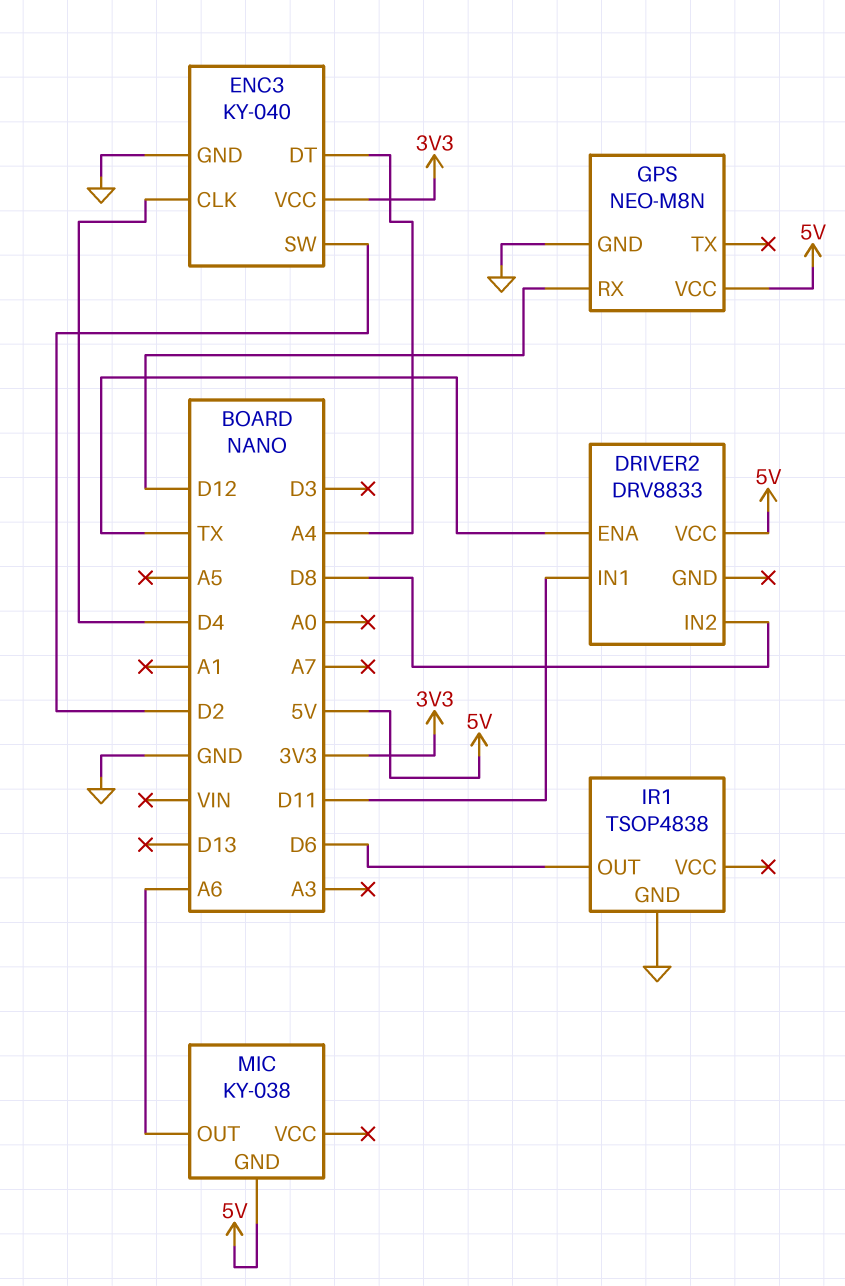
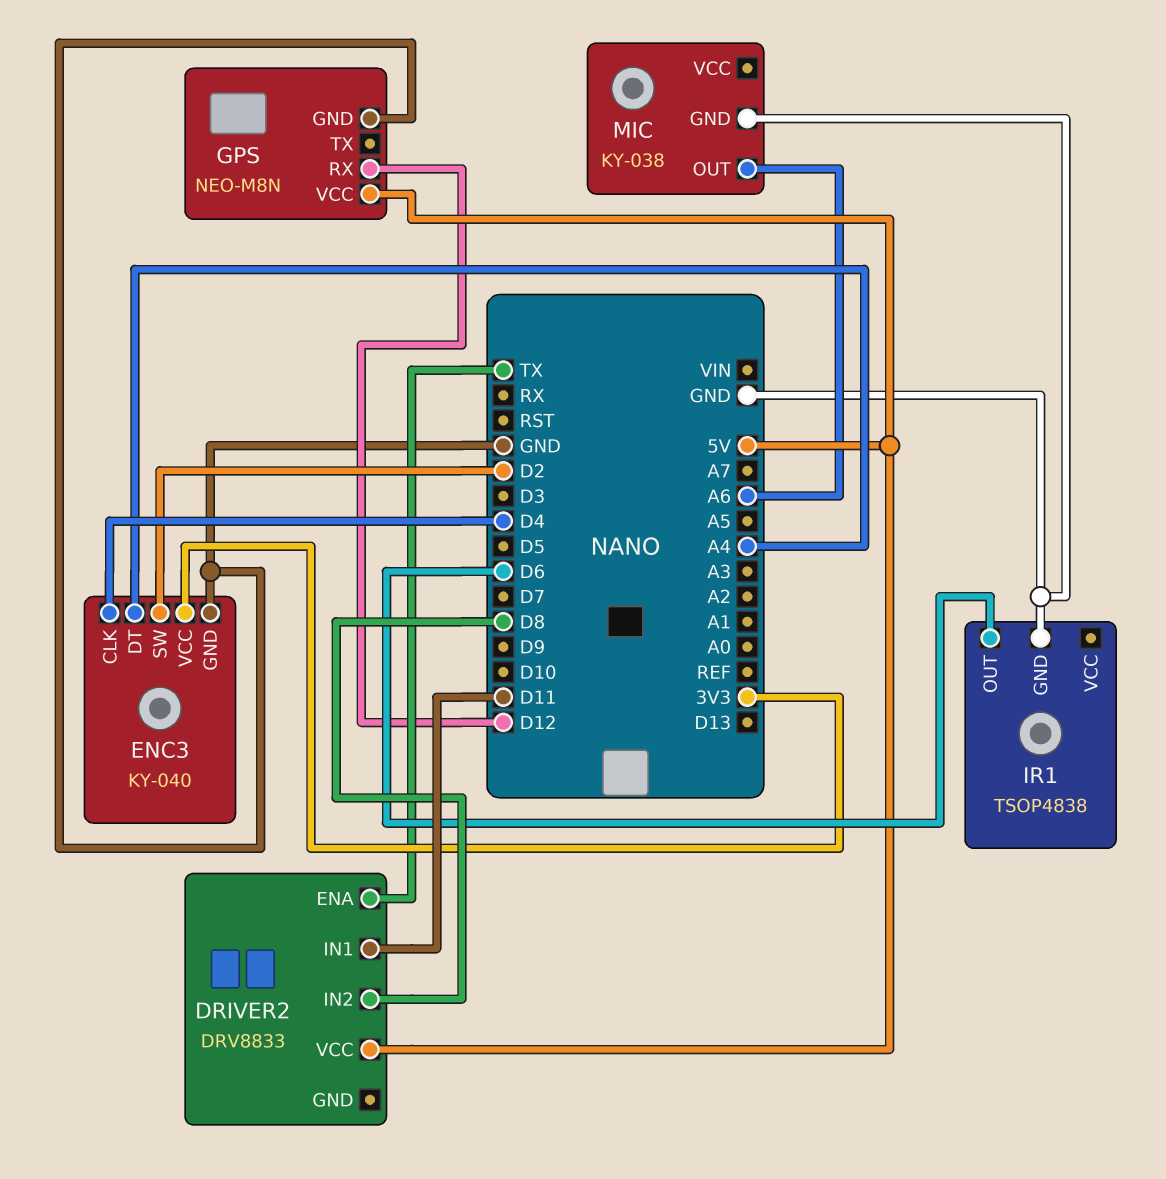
MIC pin GND: 5V -> GND

